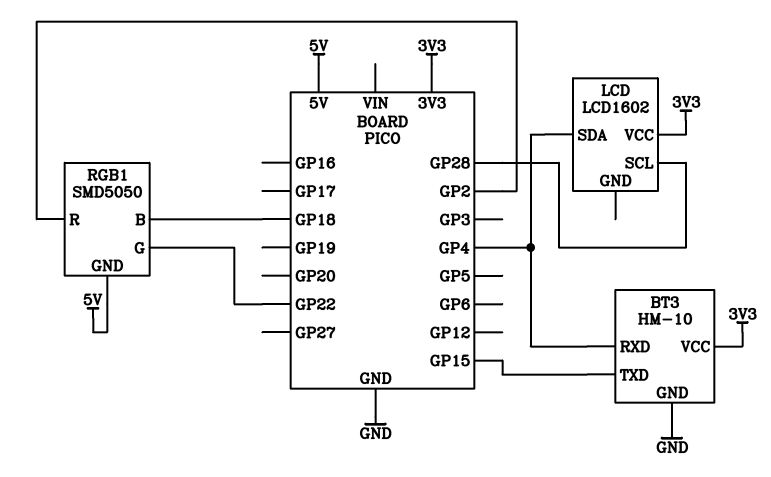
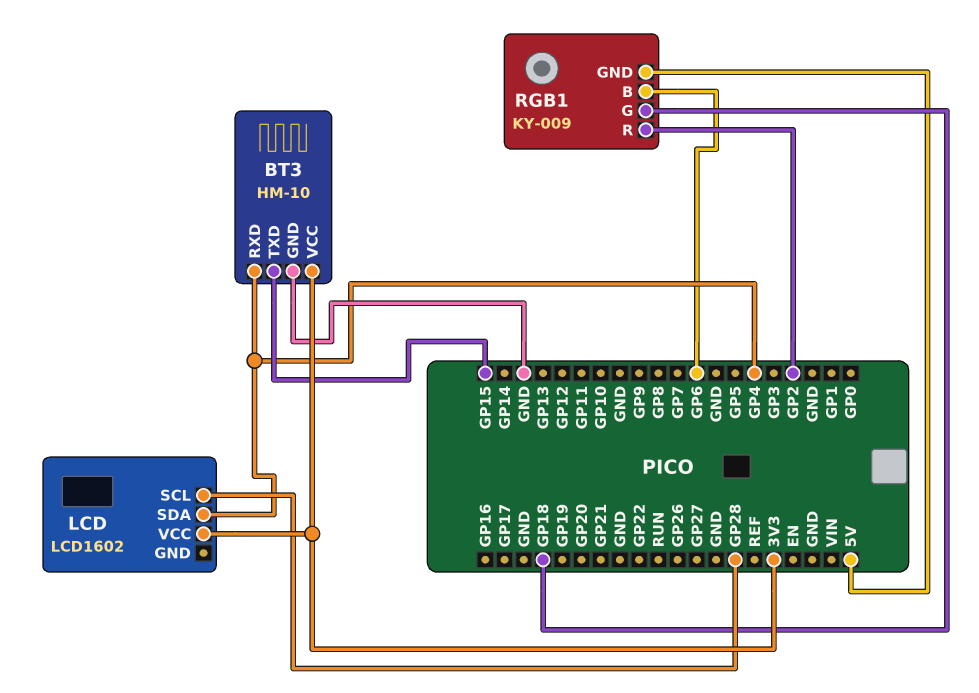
RGB1: SMD5050 -> KY-009
RGB1 pin B: GP18 -> GP6
RGB1 pin G: GP22 -> GP18

